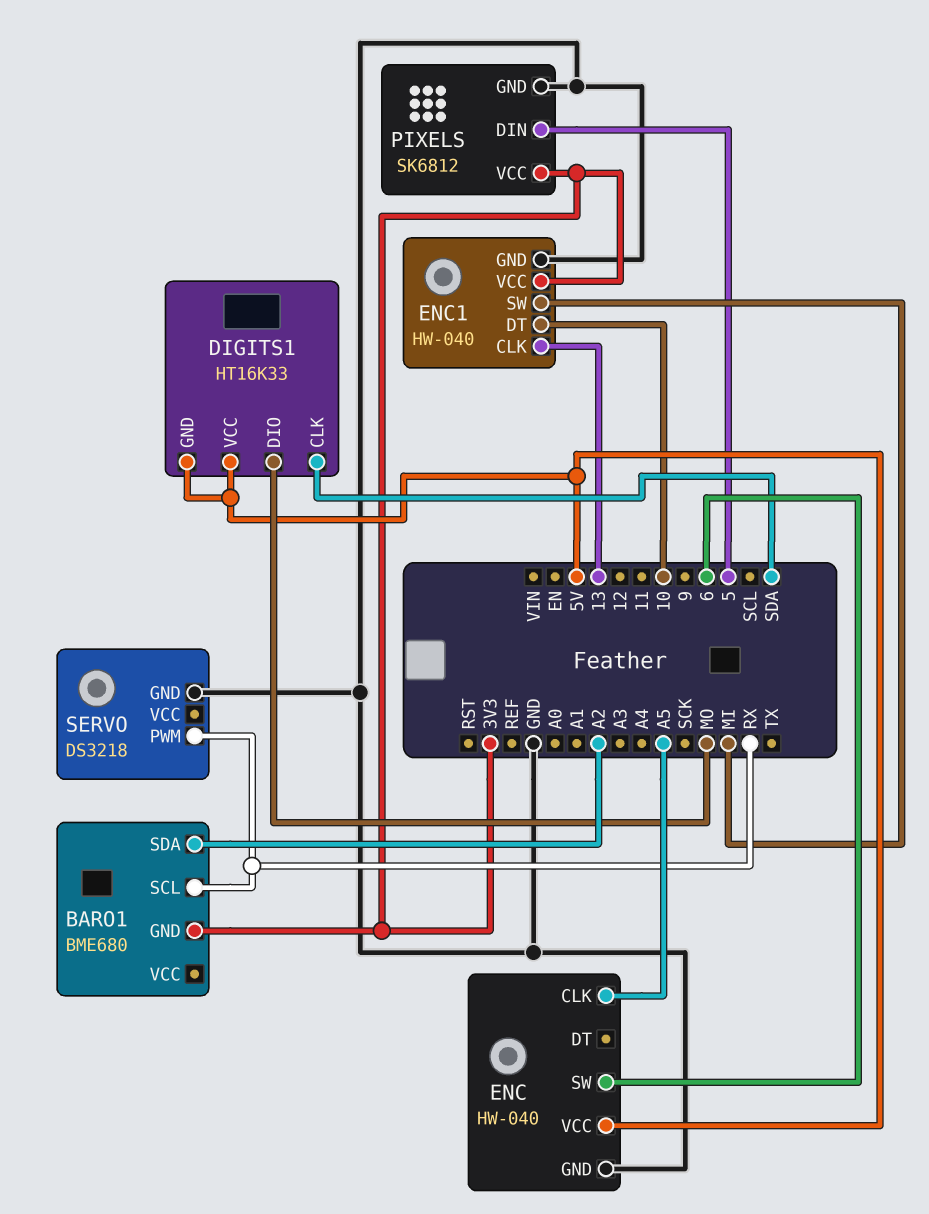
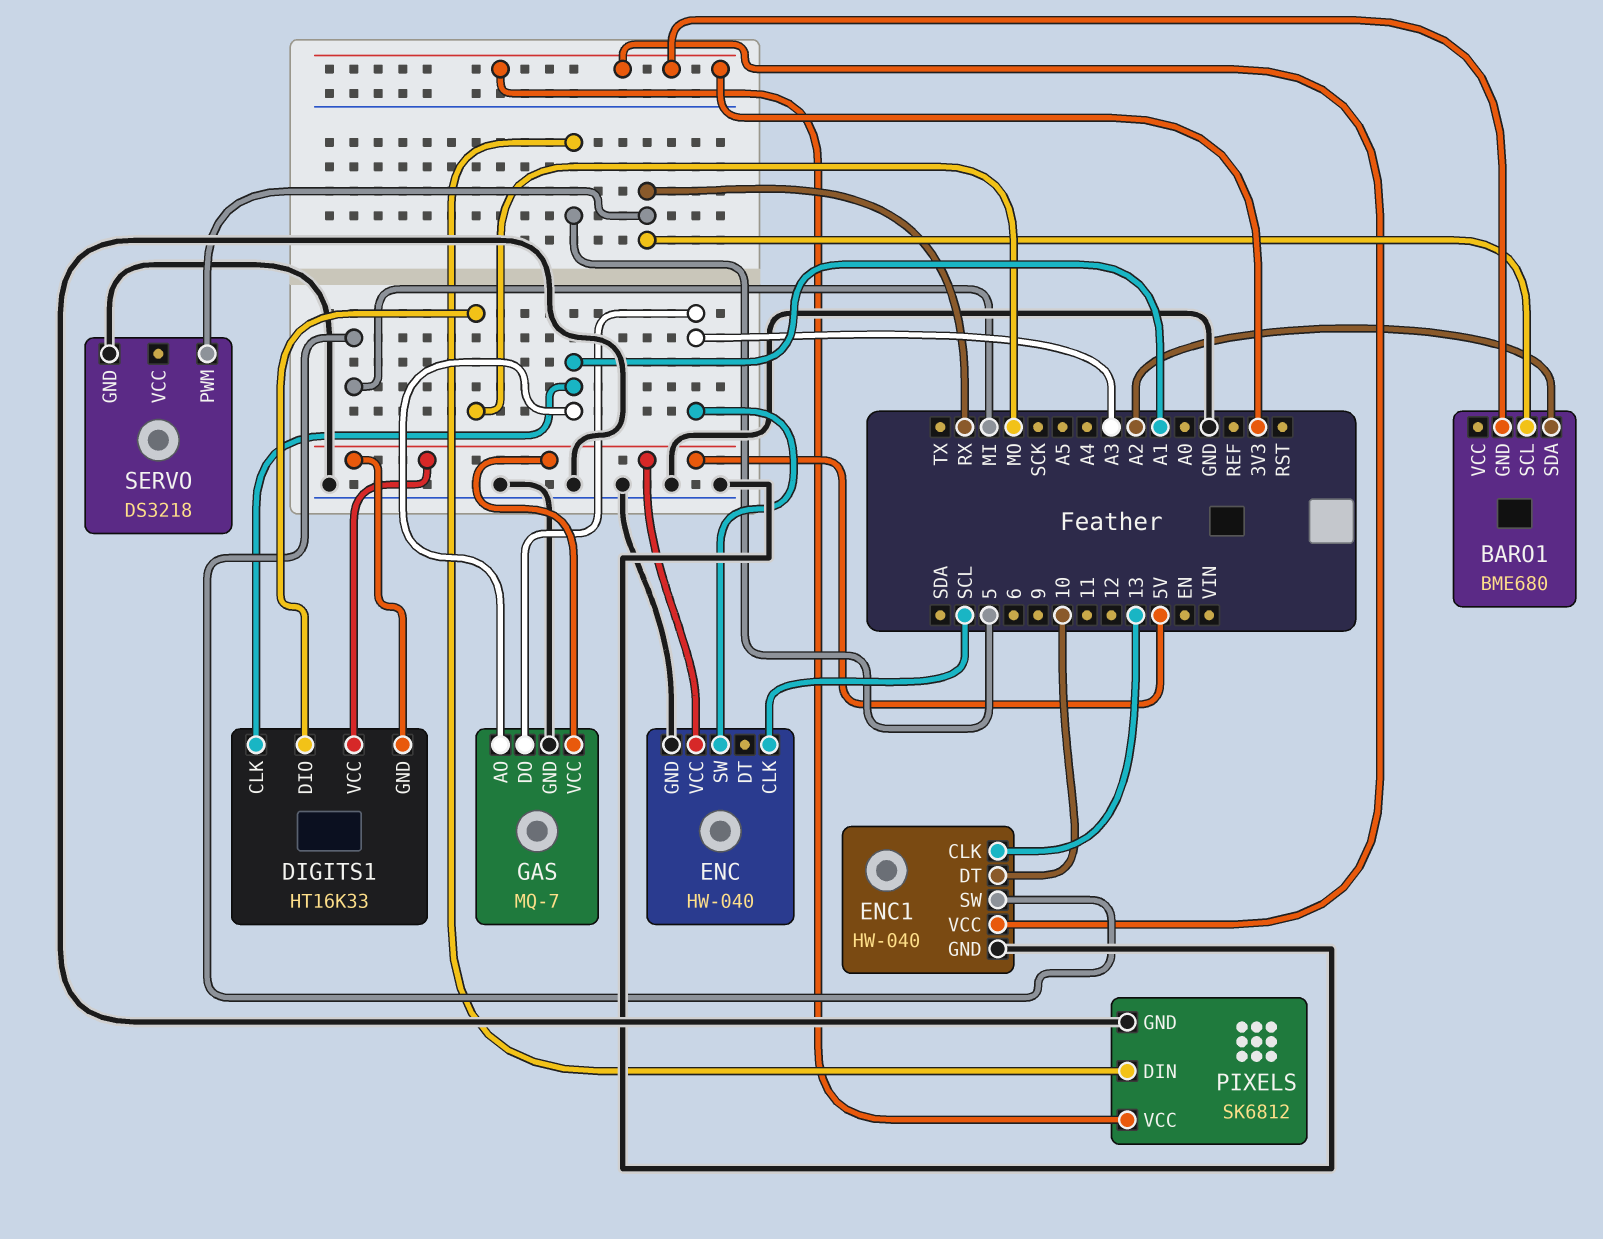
DIGITS1 pin CLK: SDA -> A1
ENC pin CLK: A5 -> SCL
ENC pin SW: 6 -> A3
GAS: none -> MQ-7
GAS pin AO: none -> A1
GAS pin DO: none -> A3
GAS pin GND: none -> GND
GAS pin VCC: none -> 5V

